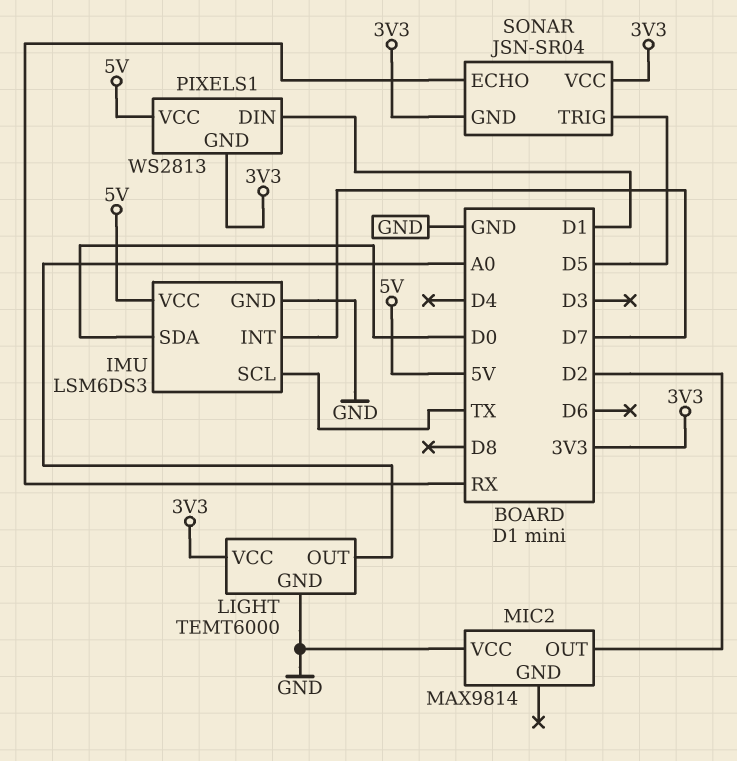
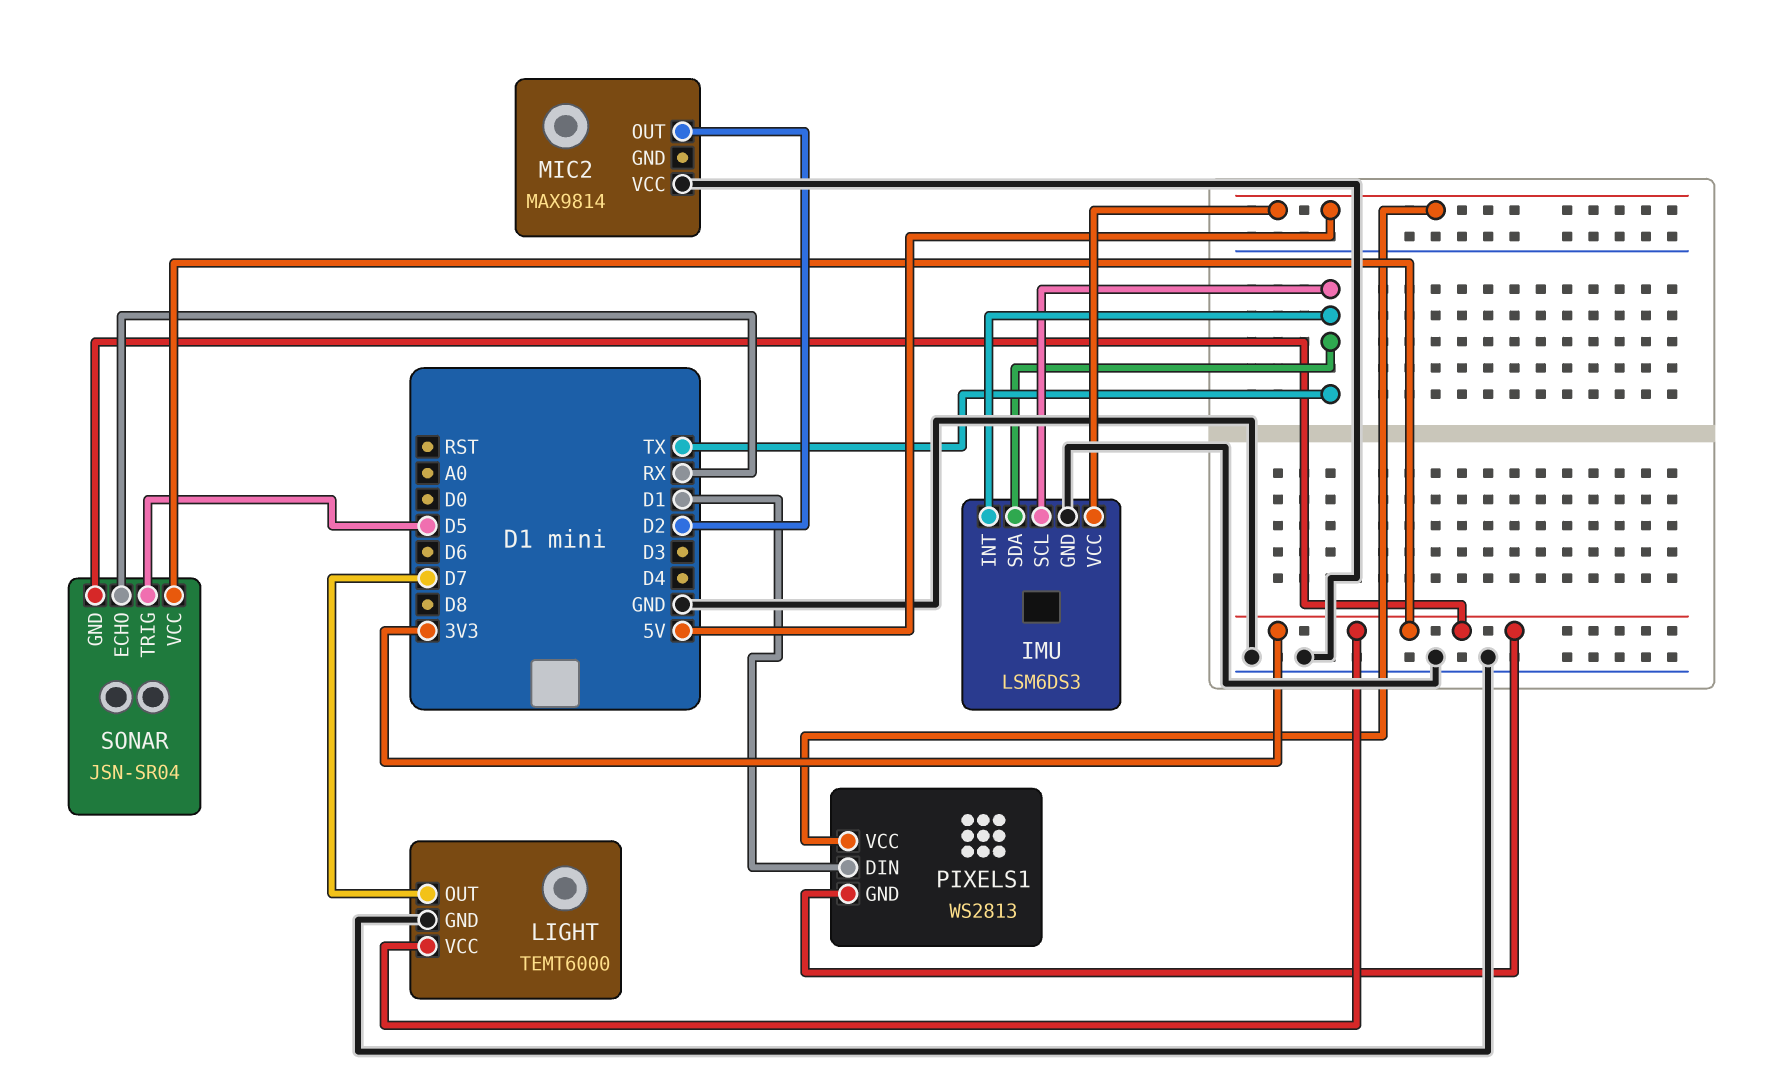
IMU pin INT: D7 -> TX
IMU pin SDA: D0 -> TX
LIGHT pin OUT: A0 -> D7

